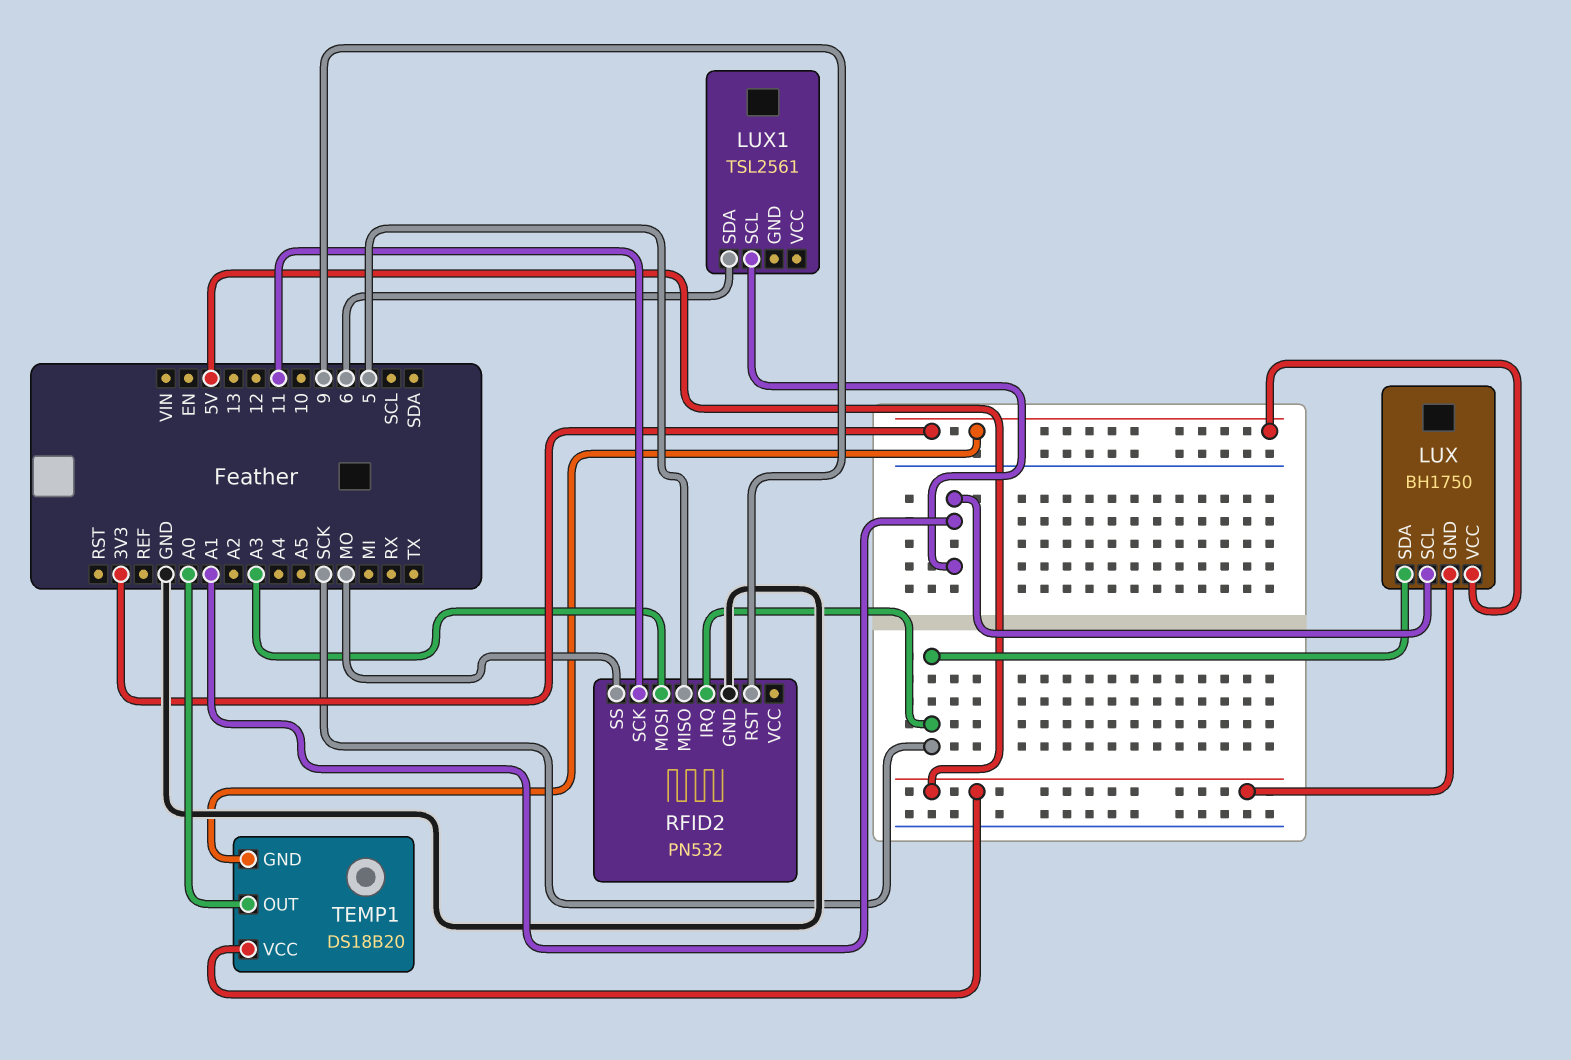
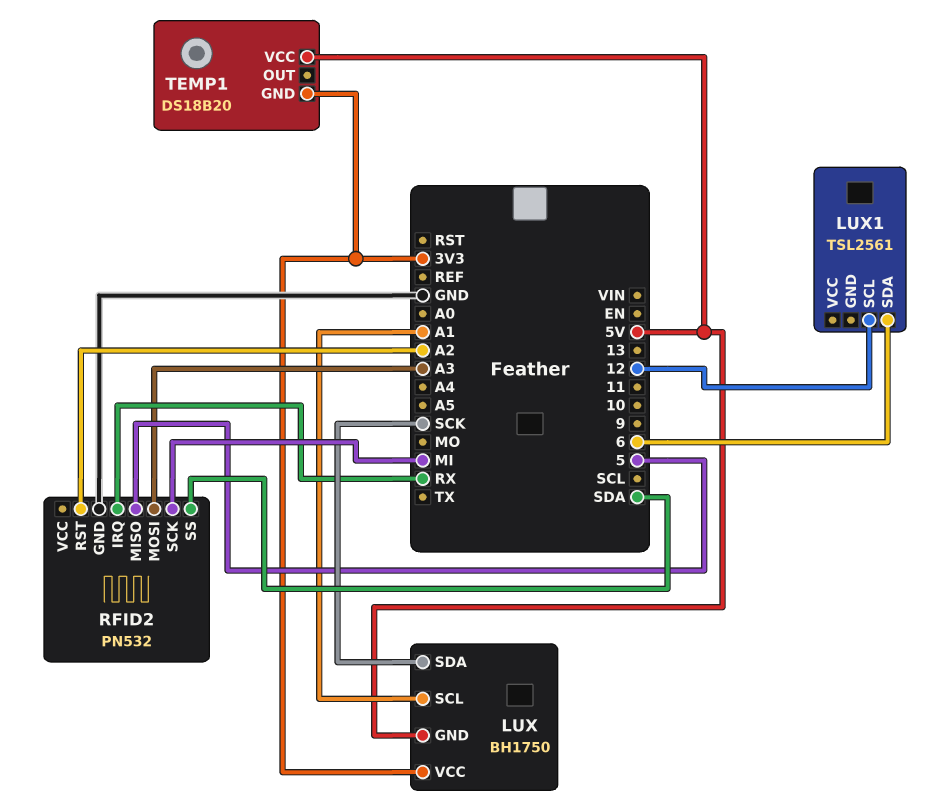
LUX1 pin SCL: A1 -> 12
RFID2 pin IRQ: SCK -> RX
RFID2 pin RST: 9 -> A2
RFID2 pin SCK: 11 -> MI
RFID2 pin SS: MO -> SDA
TEMP1 pin OUT: A0 -> none

